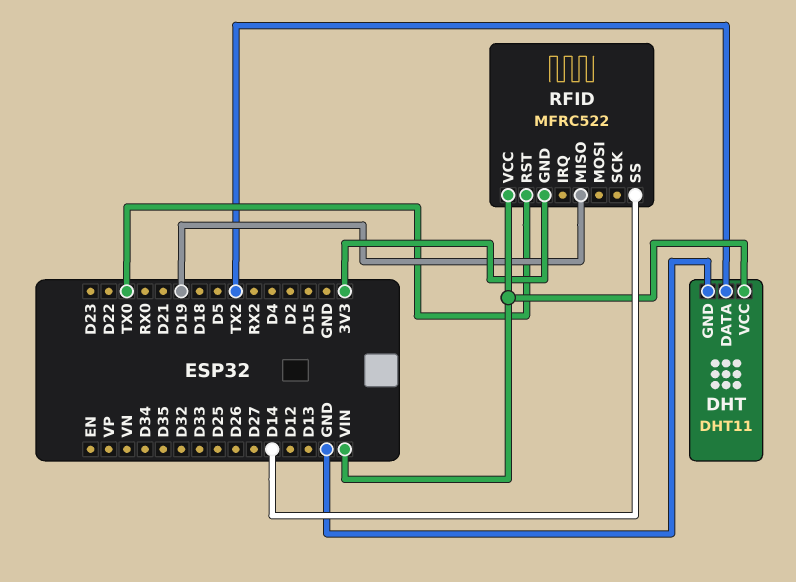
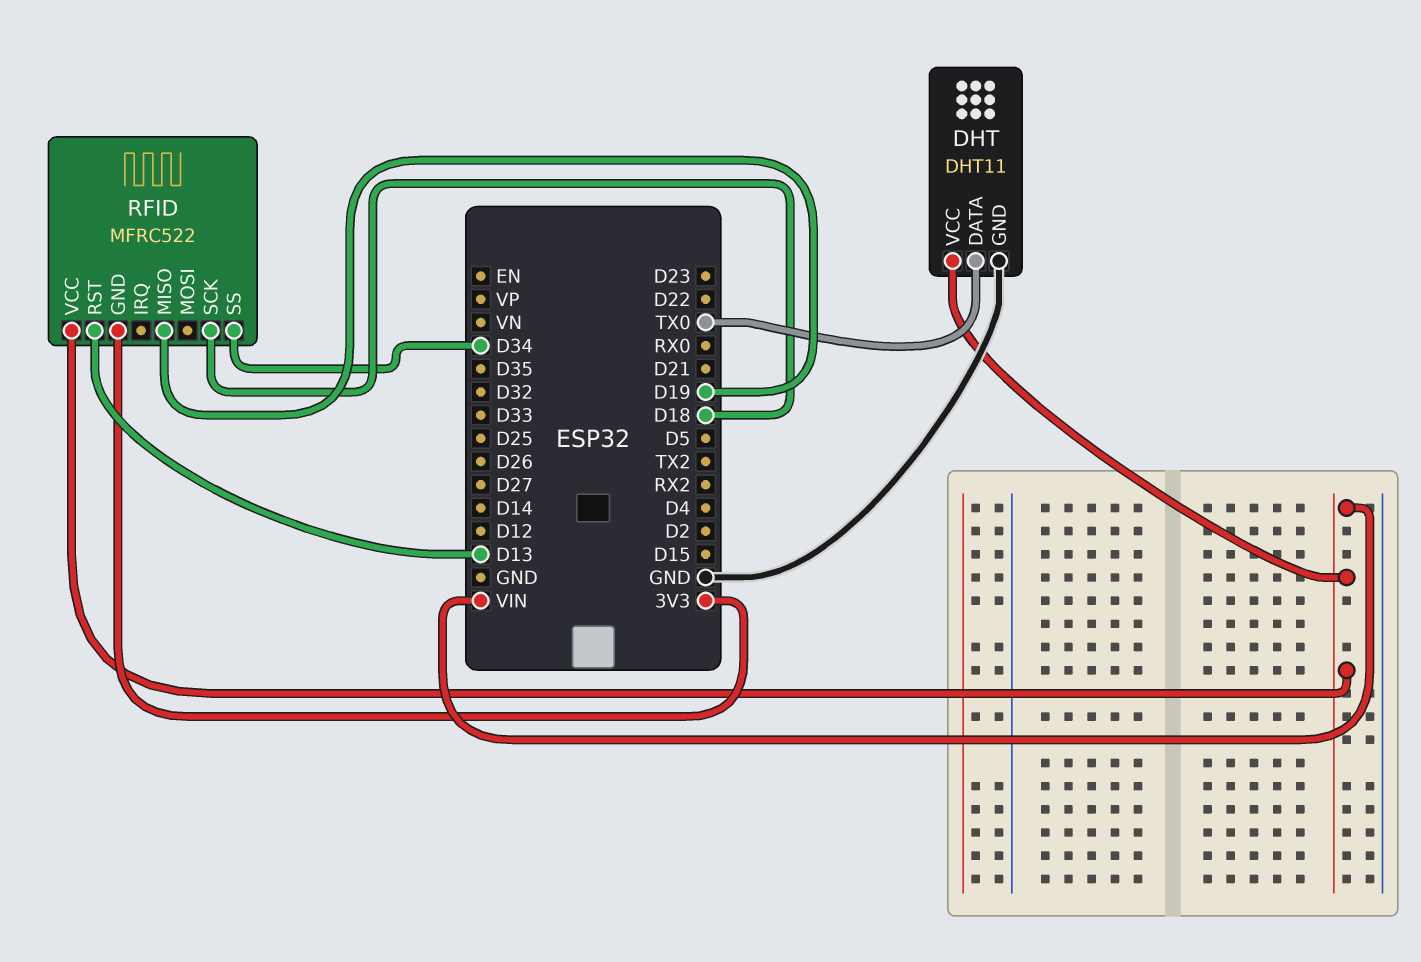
DHT pin DATA: TX2 -> TX0
RFID pin RST: TX0 -> D13
RFID pin SCK: none -> D18
RFID pin SS: D14 -> D34

